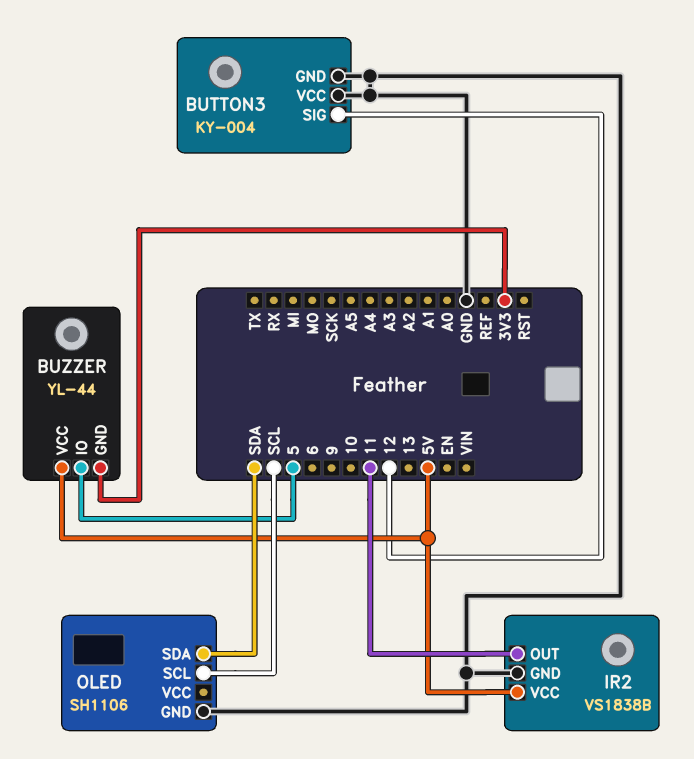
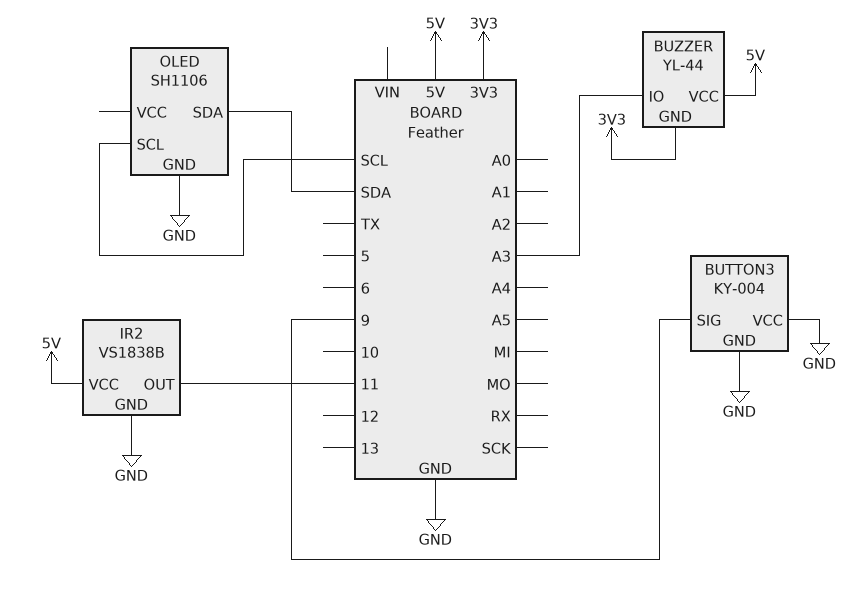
BUTTON3 pin SIG: 12 -> 9
BUZZER pin IO: 5 -> A3

